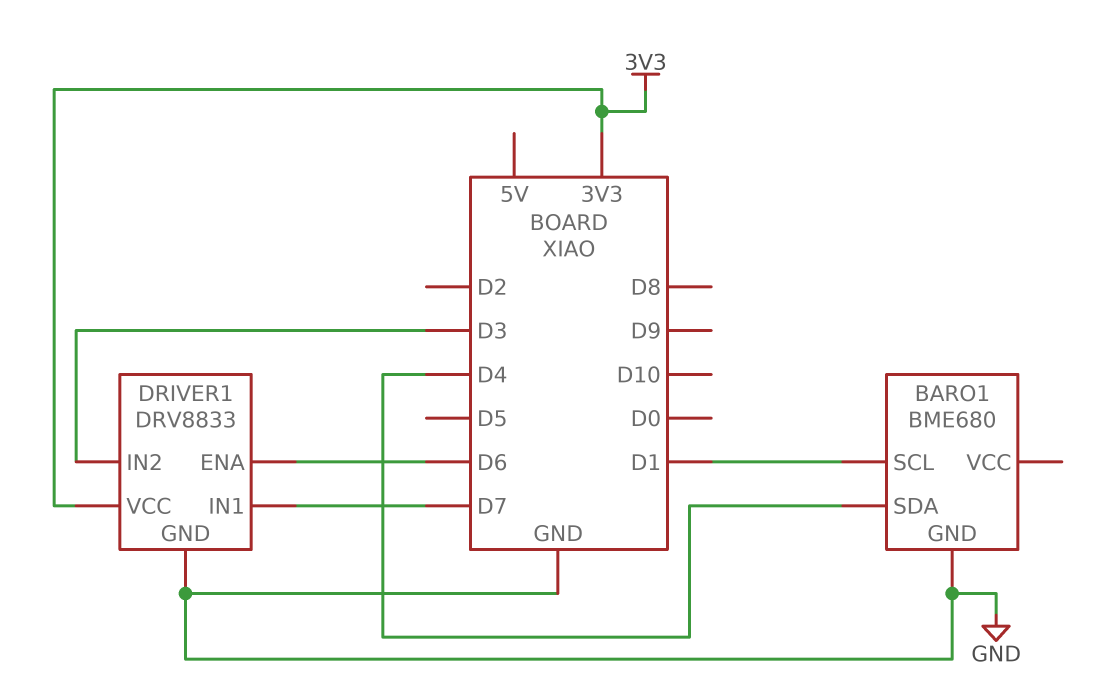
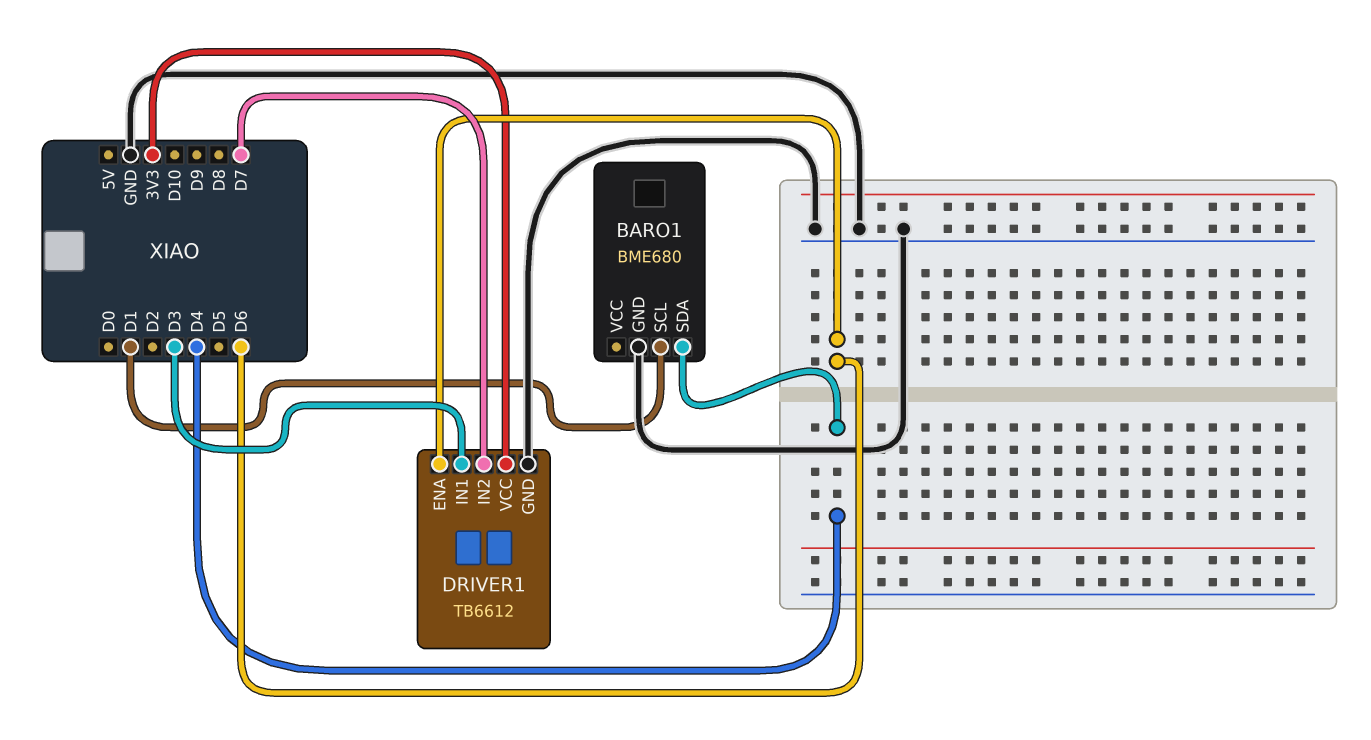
DRIVER1: DRV8833 -> TB6612
DRIVER1 pin IN1: D7 -> D3
DRIVER1 pin IN2: D3 -> D7

